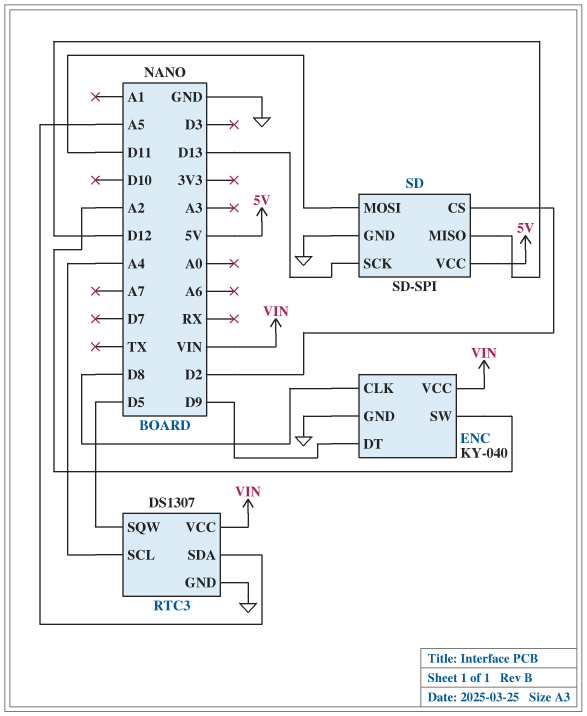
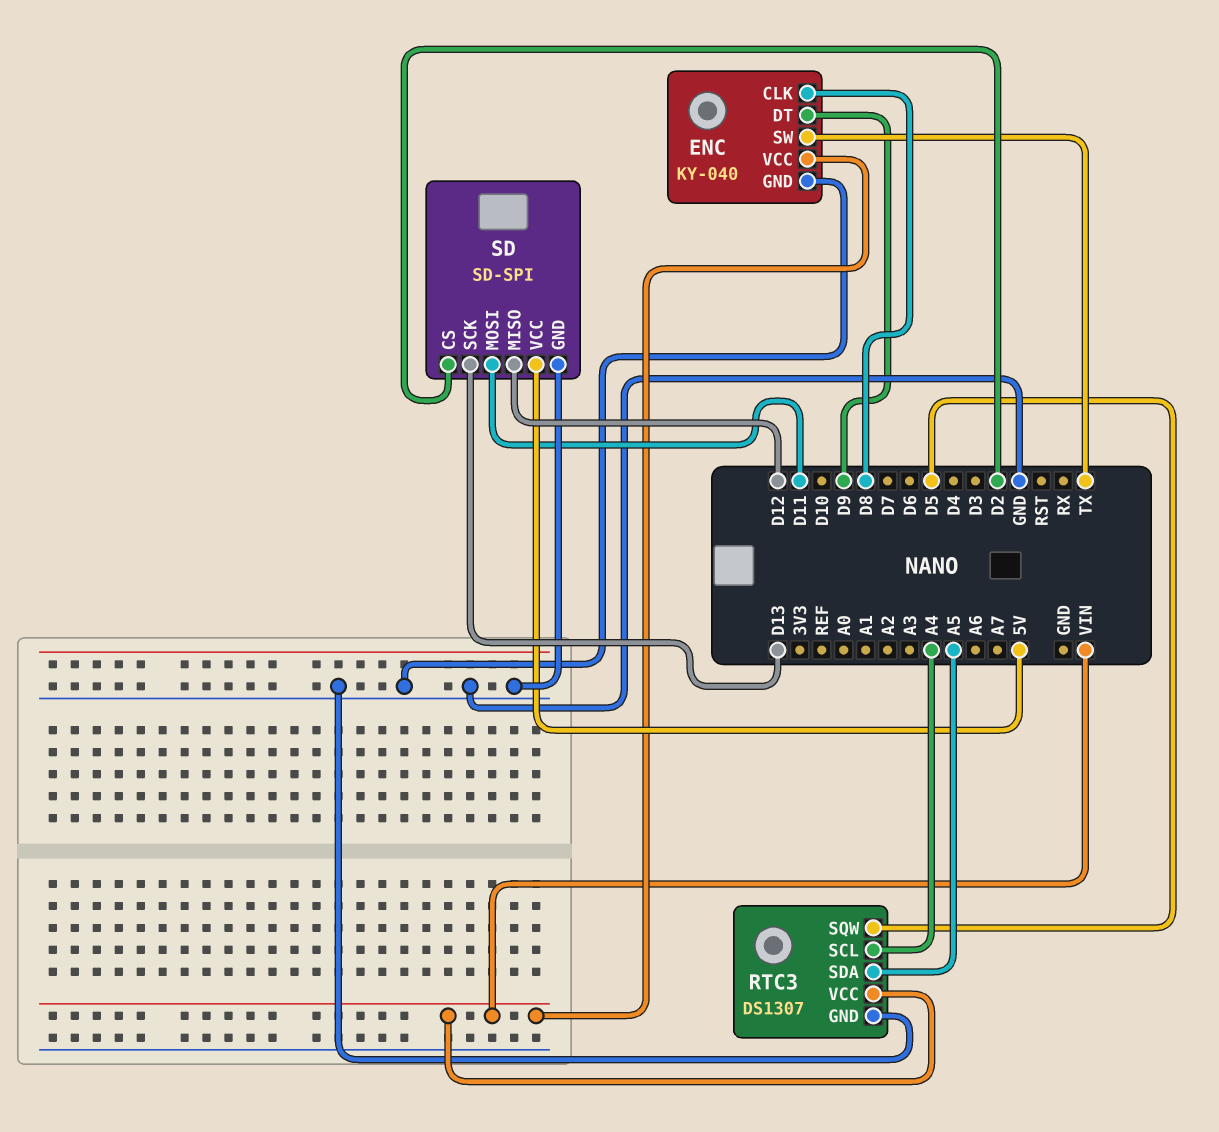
ENC pin SW: A2 -> TX

